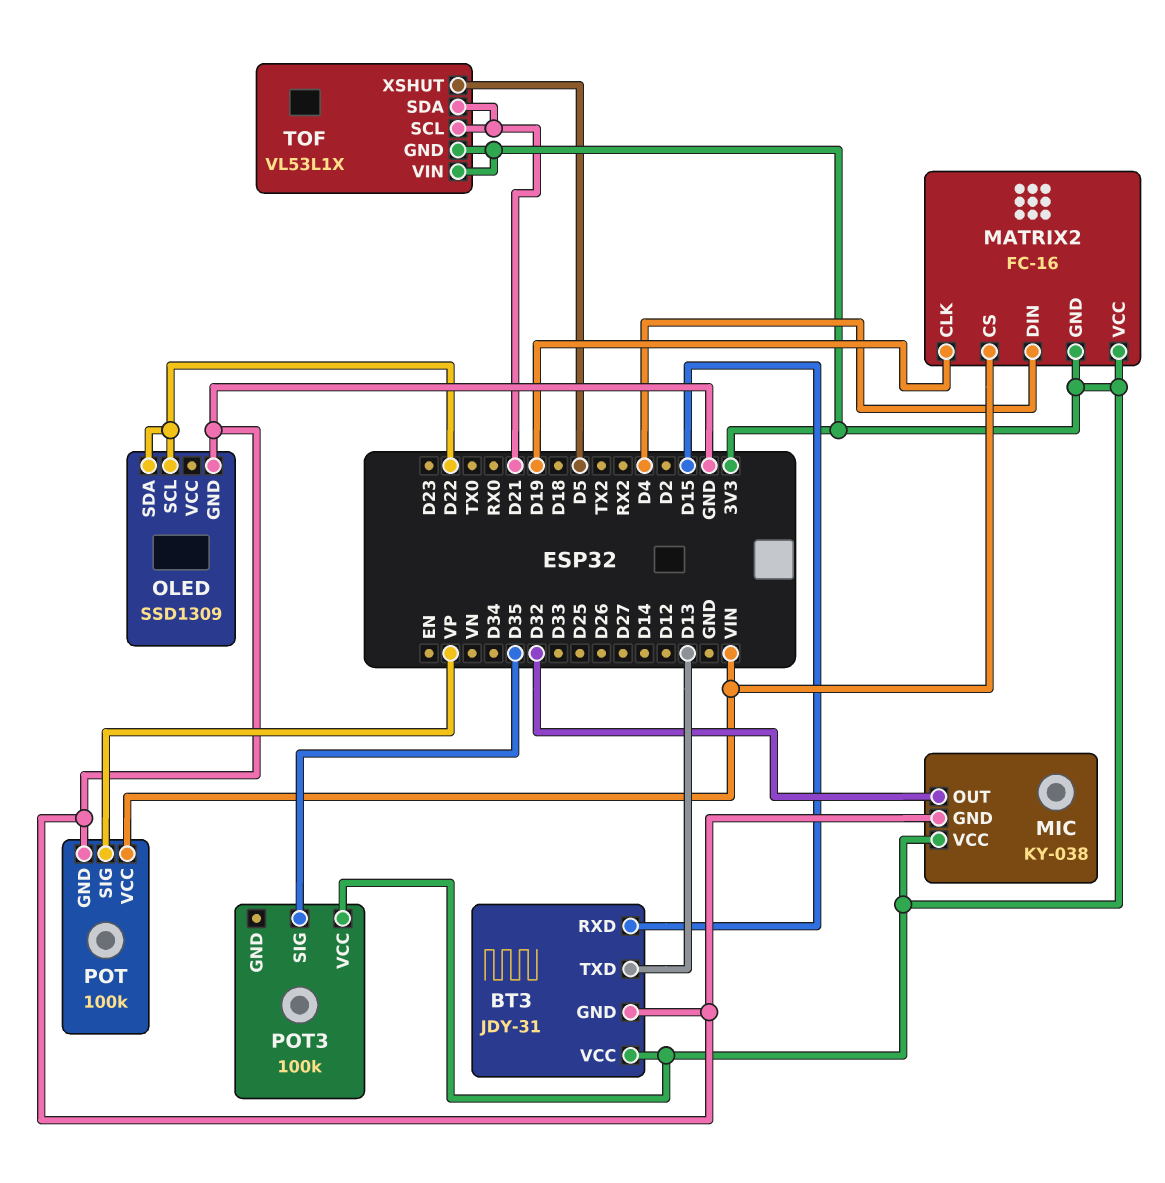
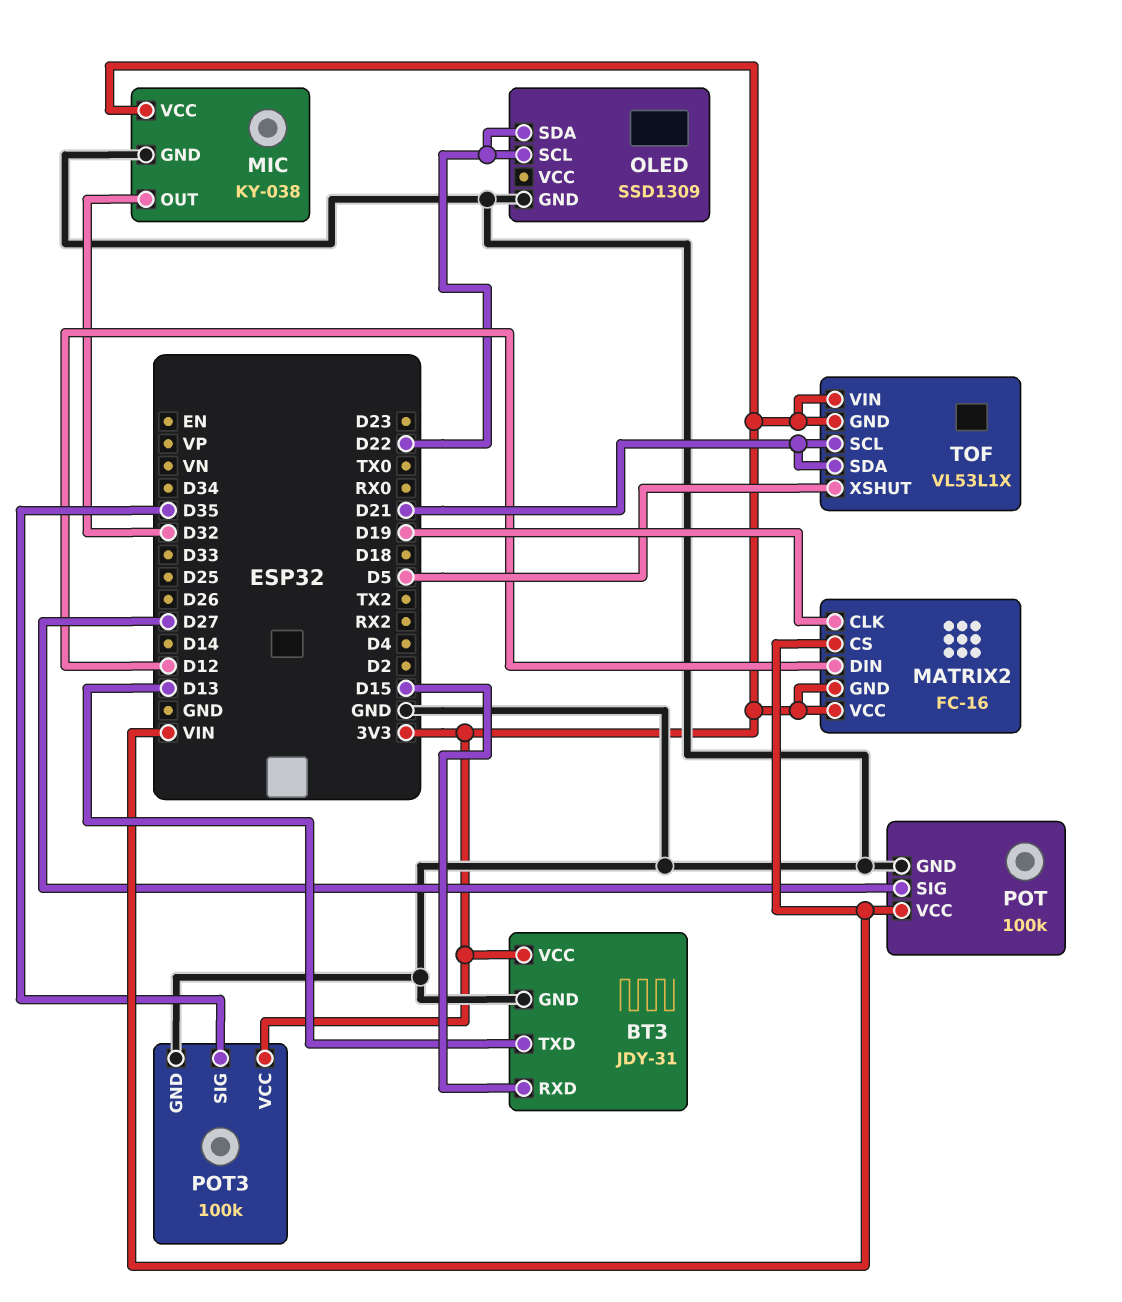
MATRIX2 pin DIN: D4 -> D12
POT pin SIG: VP -> D27
POT3 pin GND: none -> GND

